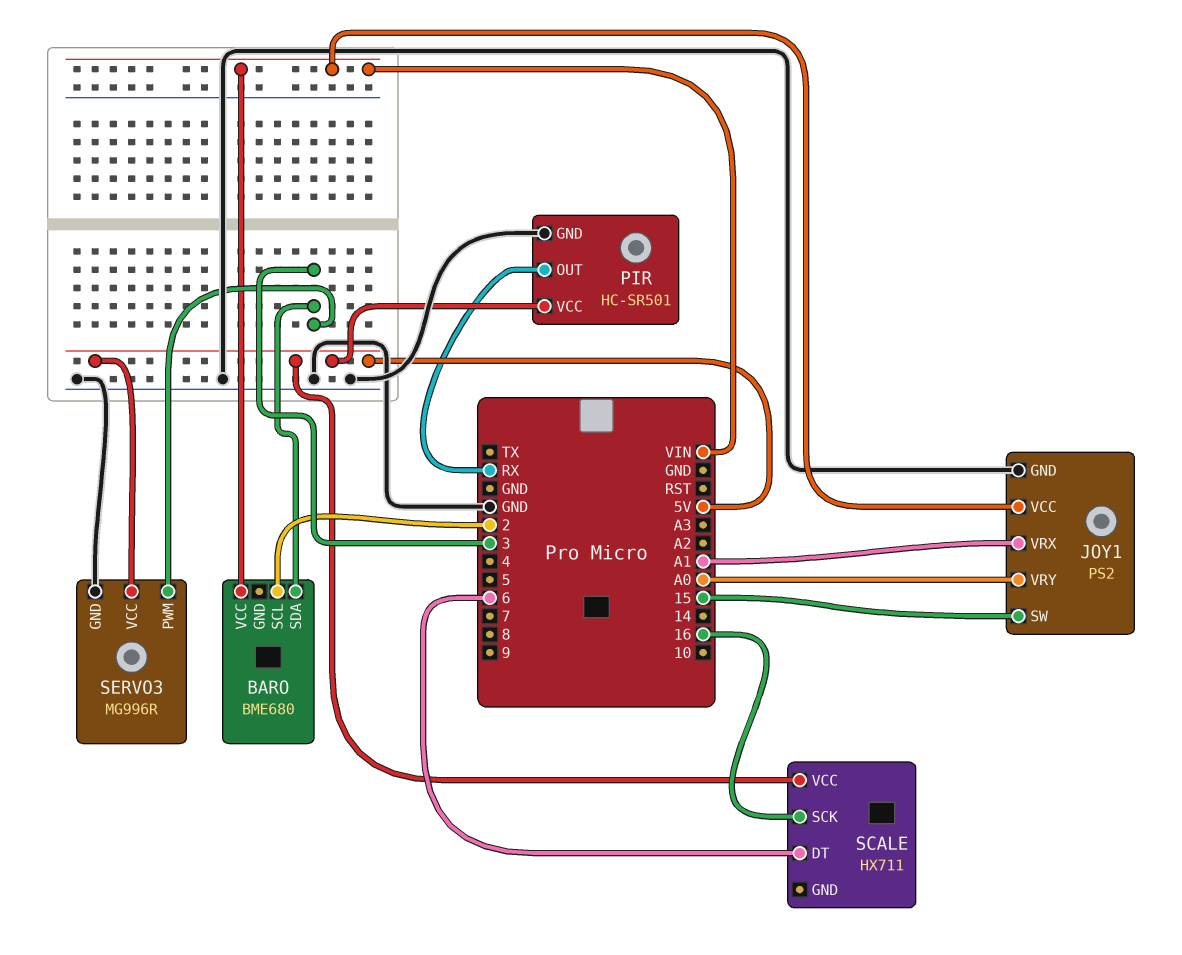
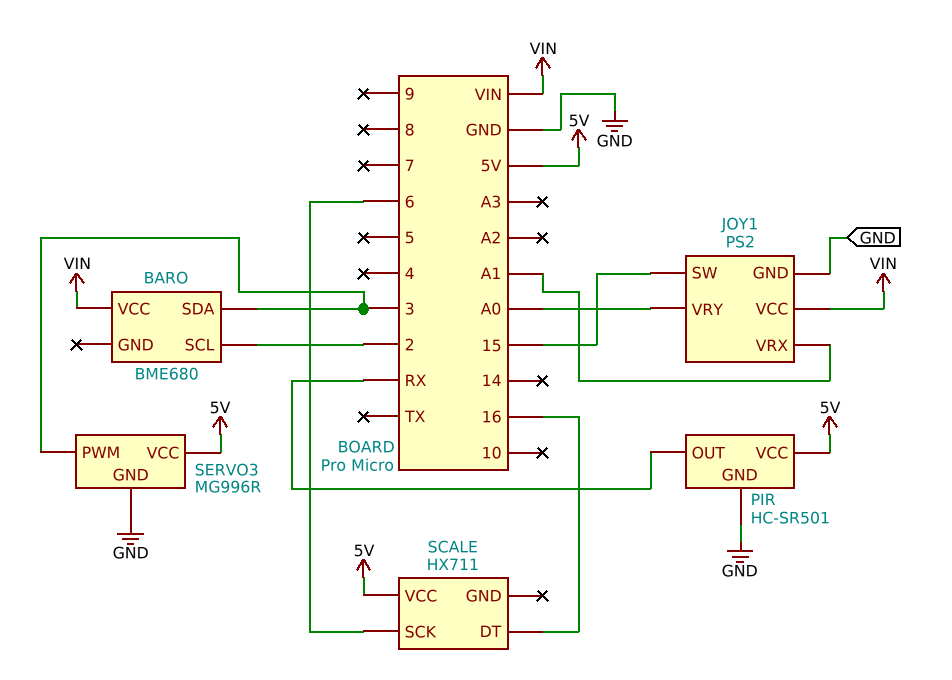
SCALE pin DT: 6 -> 16
SCALE pin SCK: 16 -> 6

